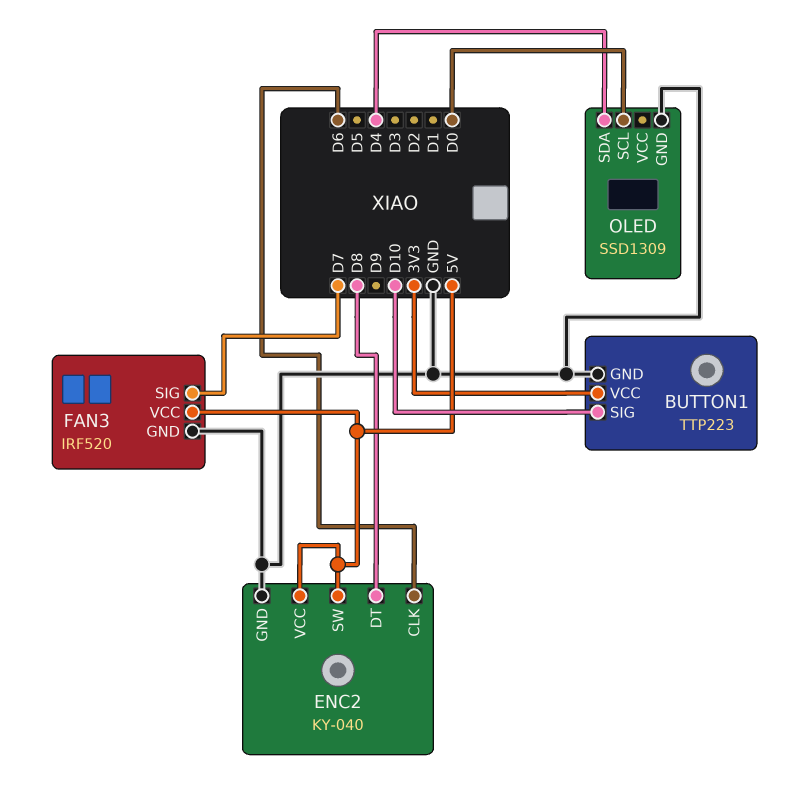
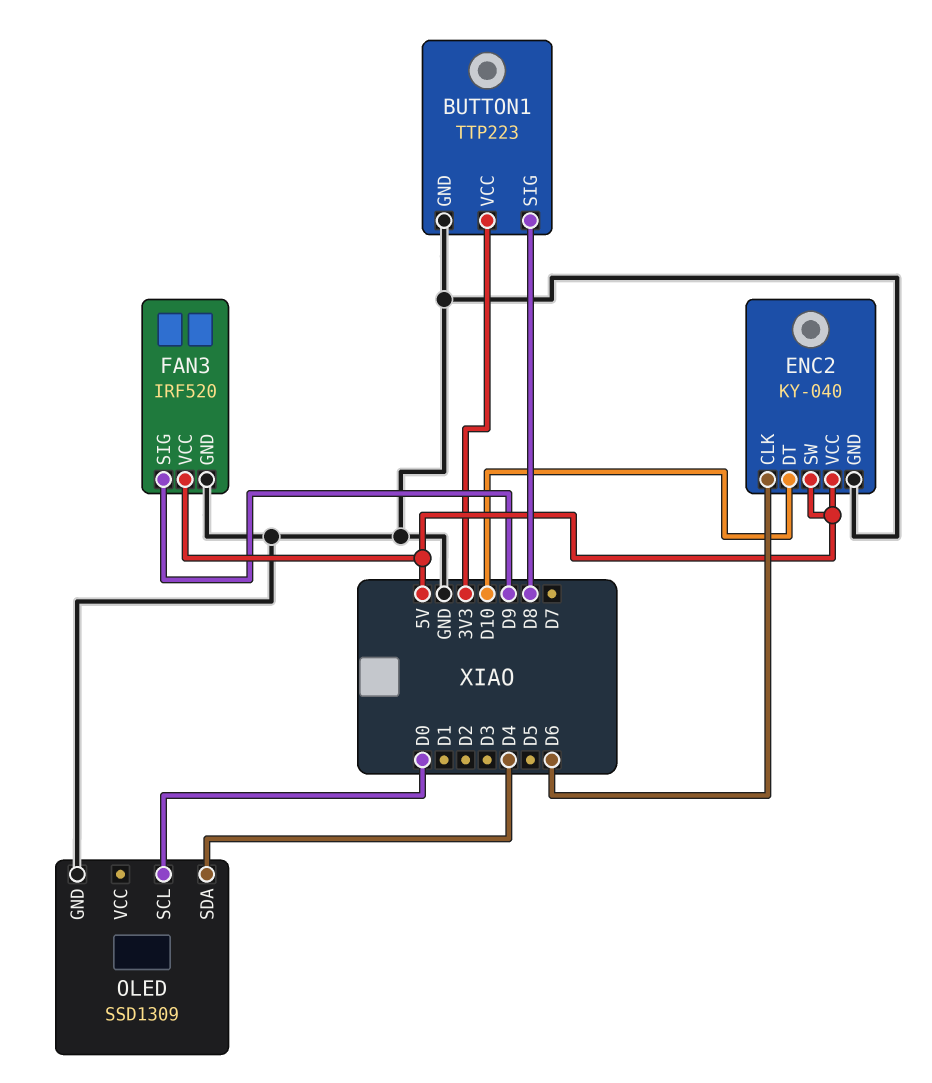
BUTTON1 pin SIG: D10 -> D8
ENC2 pin DT: D8 -> D10
FAN3 pin SIG: D7 -> D9

